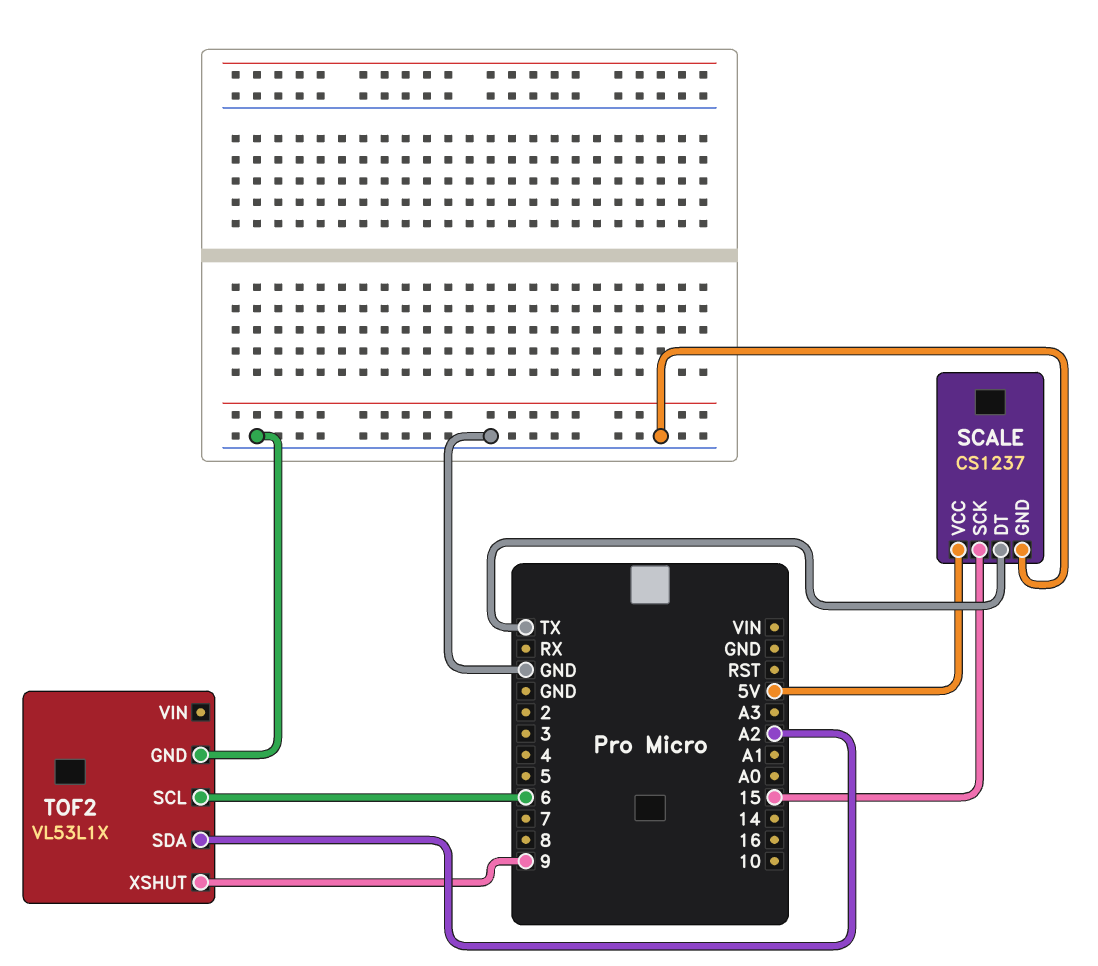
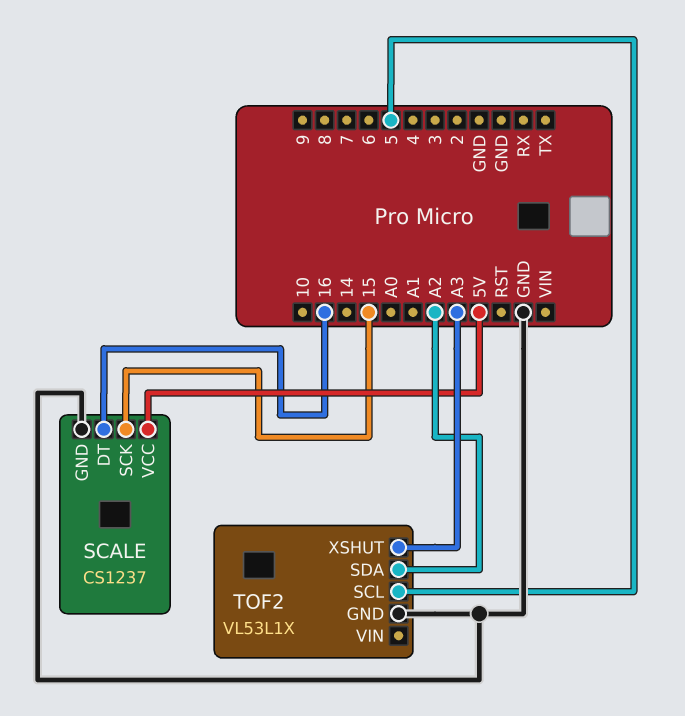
SCALE pin DT: TX -> 16
TOF2 pin SCL: 6 -> 5
TOF2 pin XSHUT: 9 -> A3

